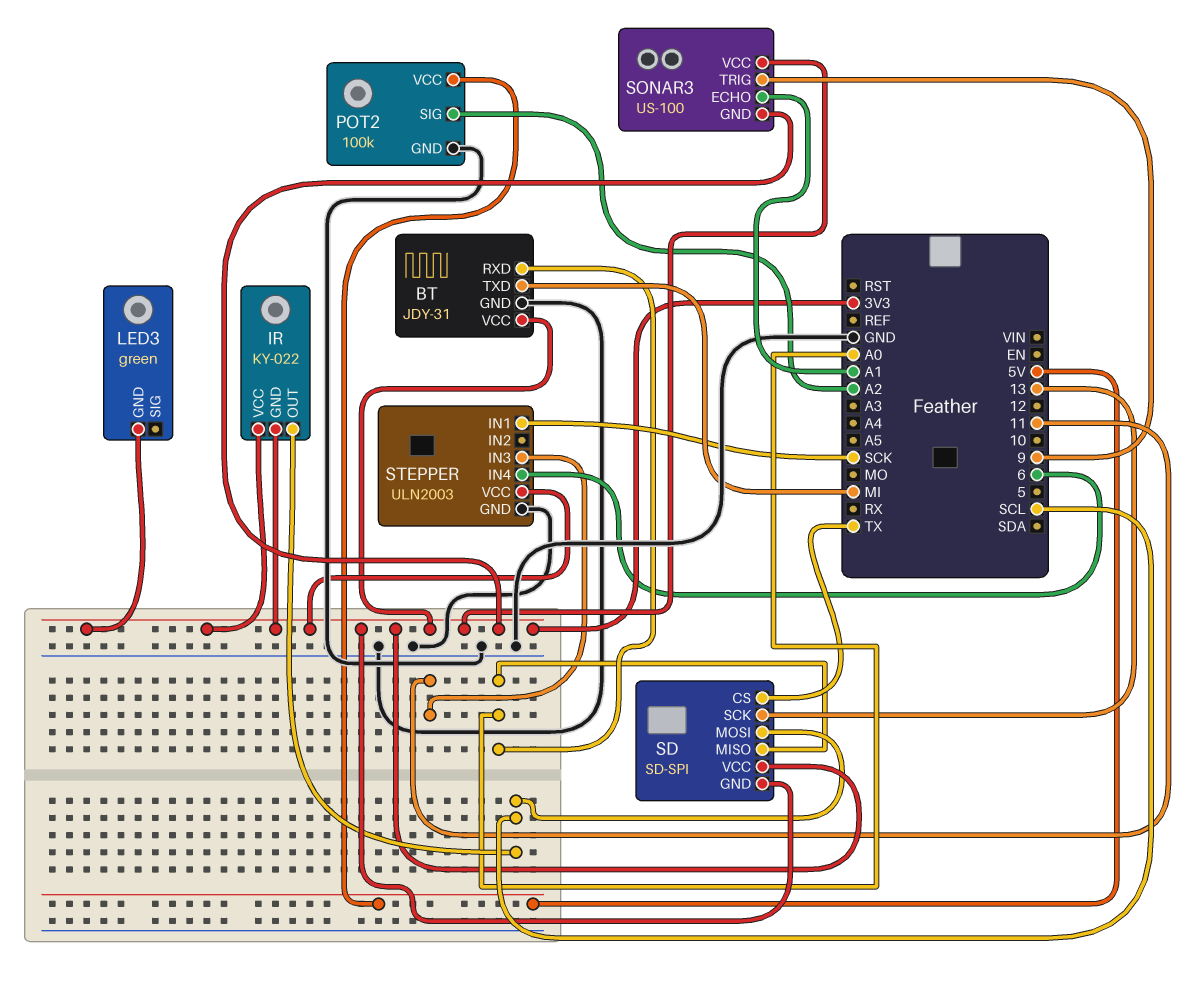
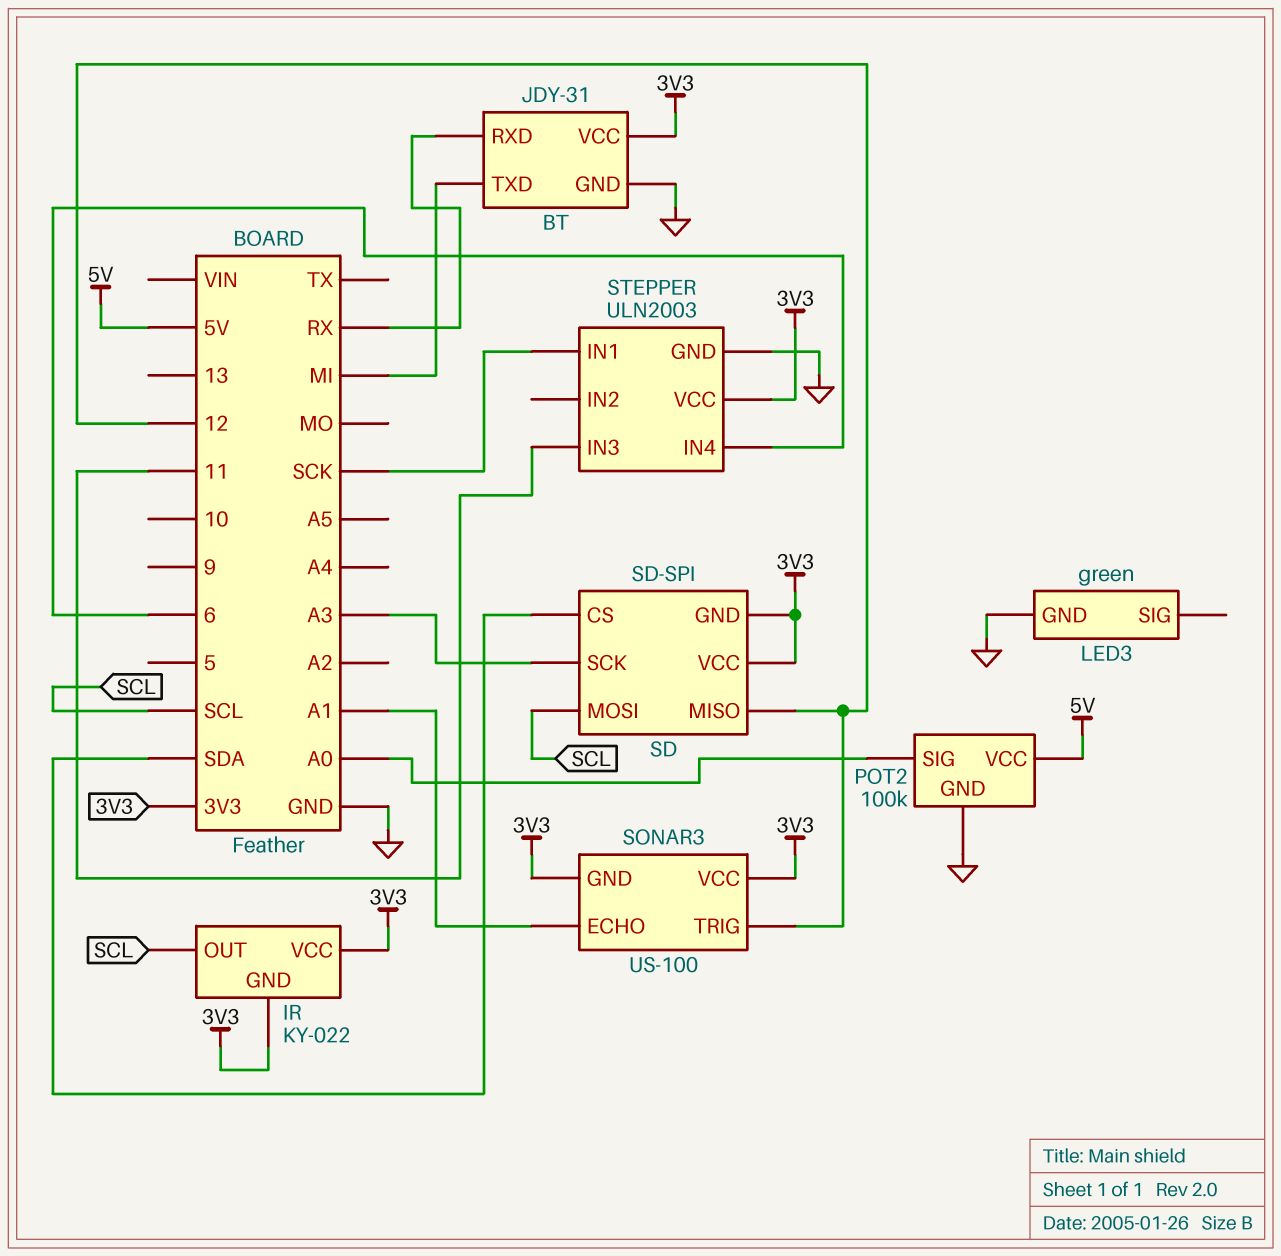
BT pin RXD: A0 -> RX
LED3 pin GND: 3V3 -> GND
POT2 pin SIG: A2 -> A0
SD pin CS: TX -> SDA
SD pin MISO: A0 -> 12
SD pin SCK: 13 -> A3
SONAR3 pin TRIG: 9 -> 12

